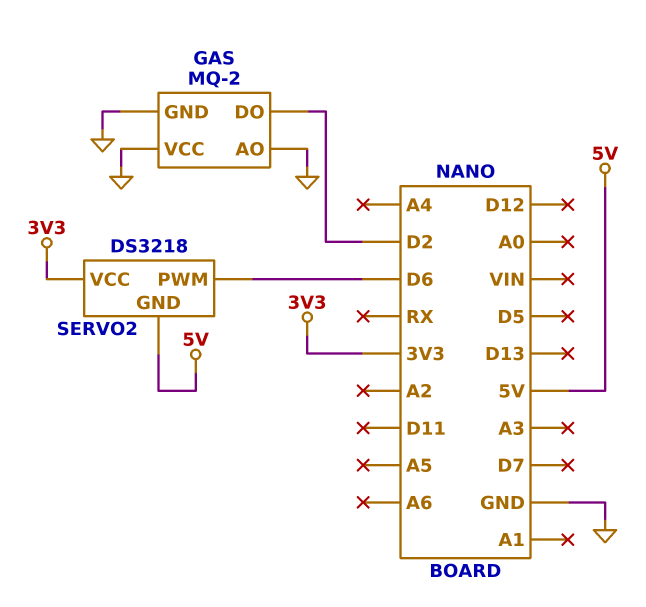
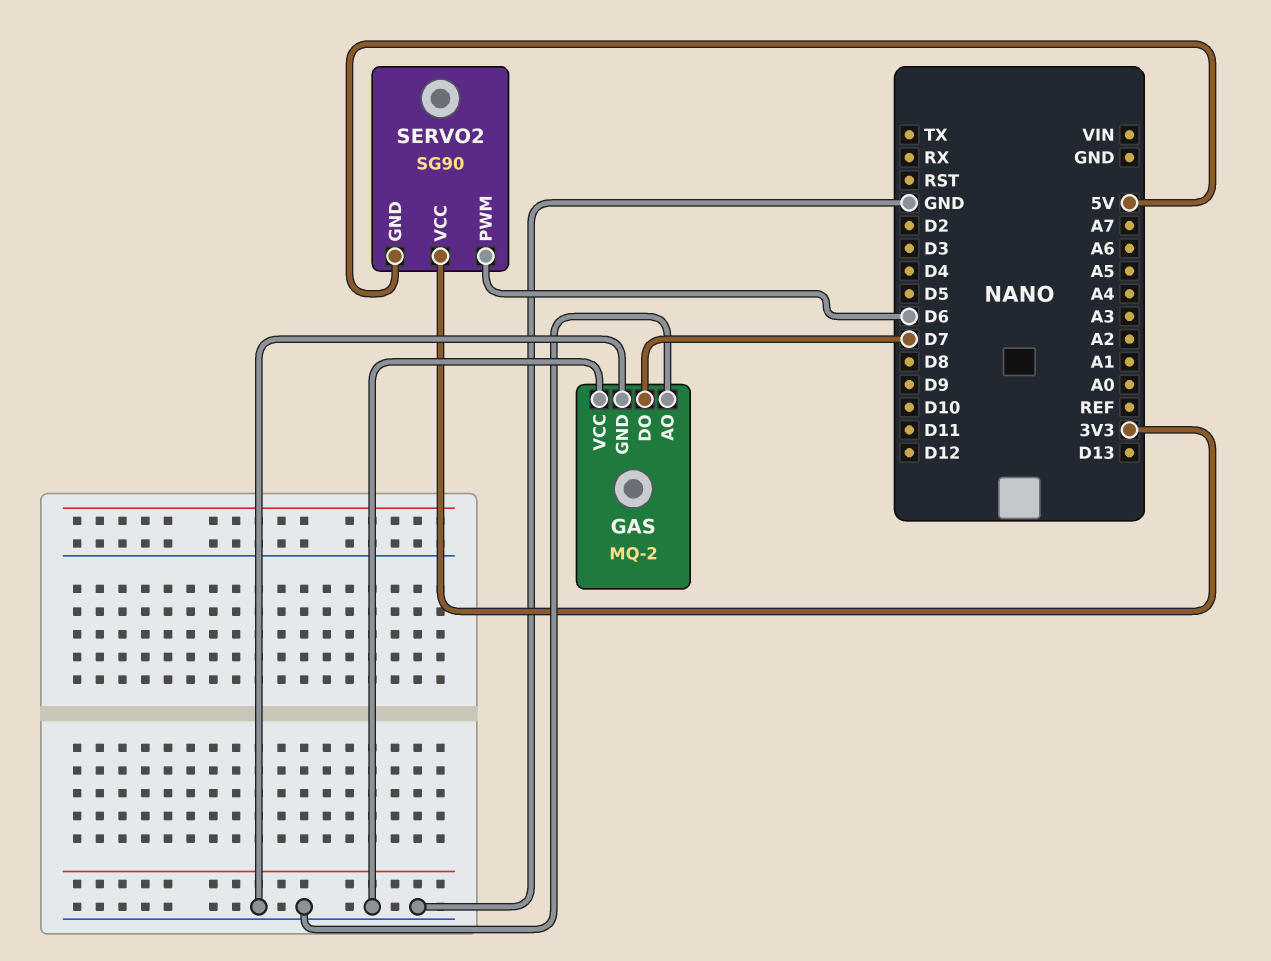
GAS pin DO: D2 -> D7
SERVO2: DS3218 -> SG90

